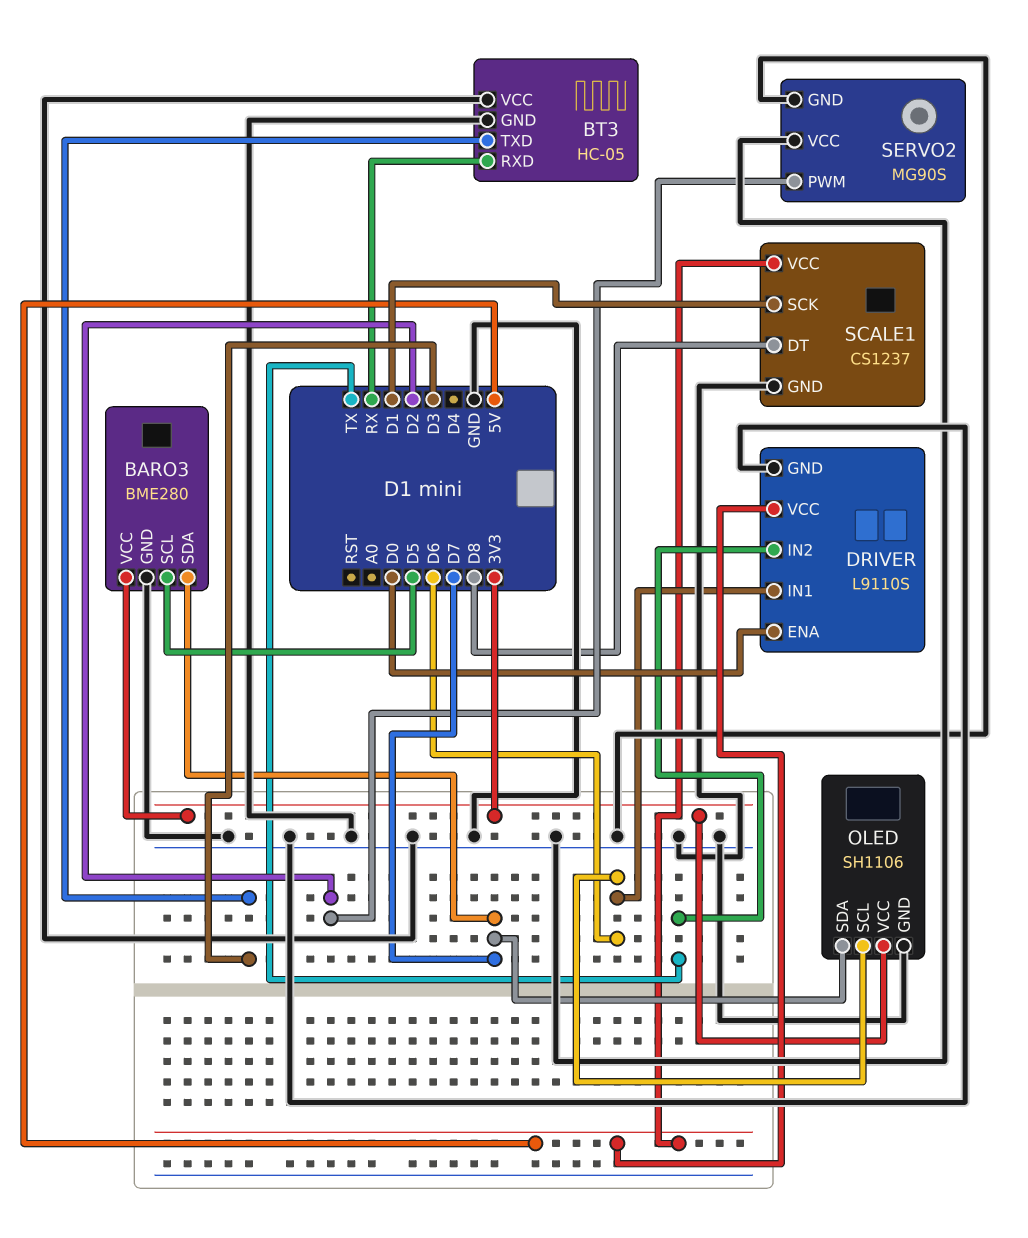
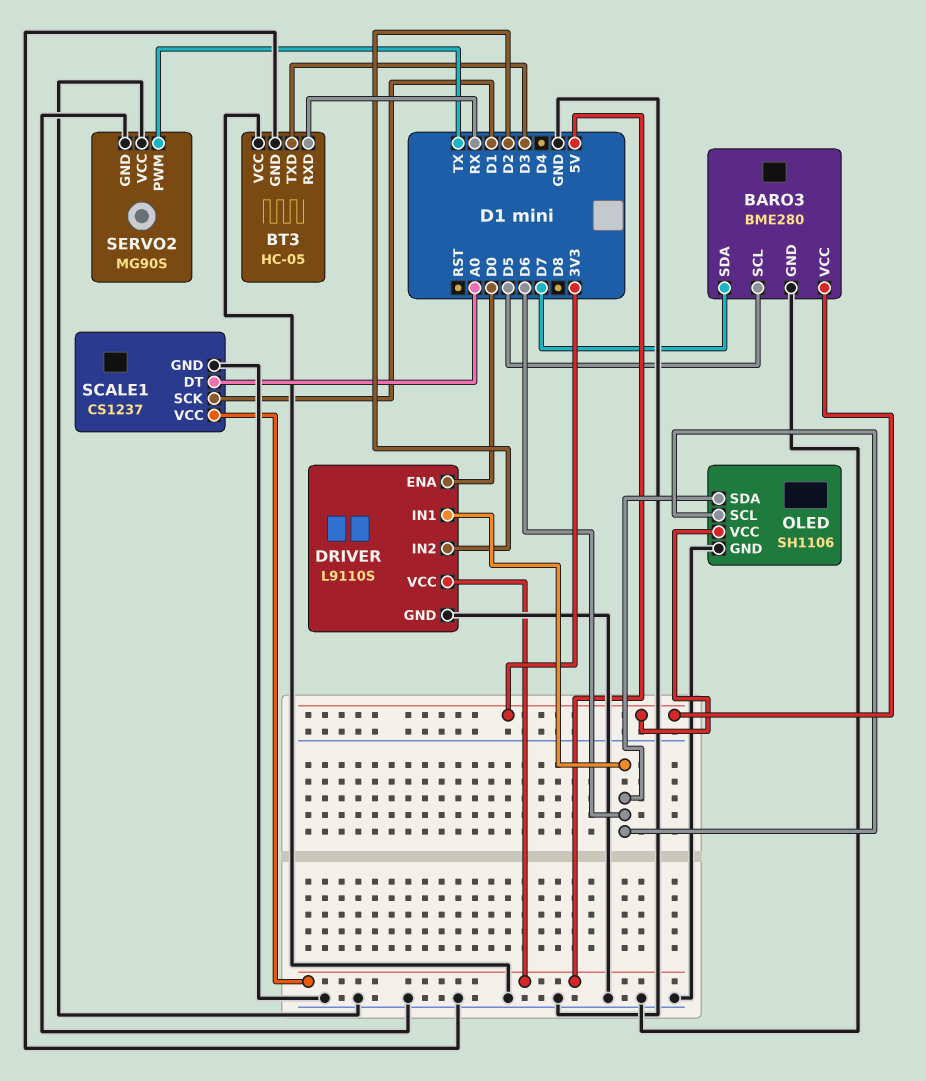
DRIVER pin IN2: TX -> D2
OLED pin SDA: D7 -> D6
SCALE1 pin DT: D8 -> A0
SERVO2 pin PWM: D2 -> TX

